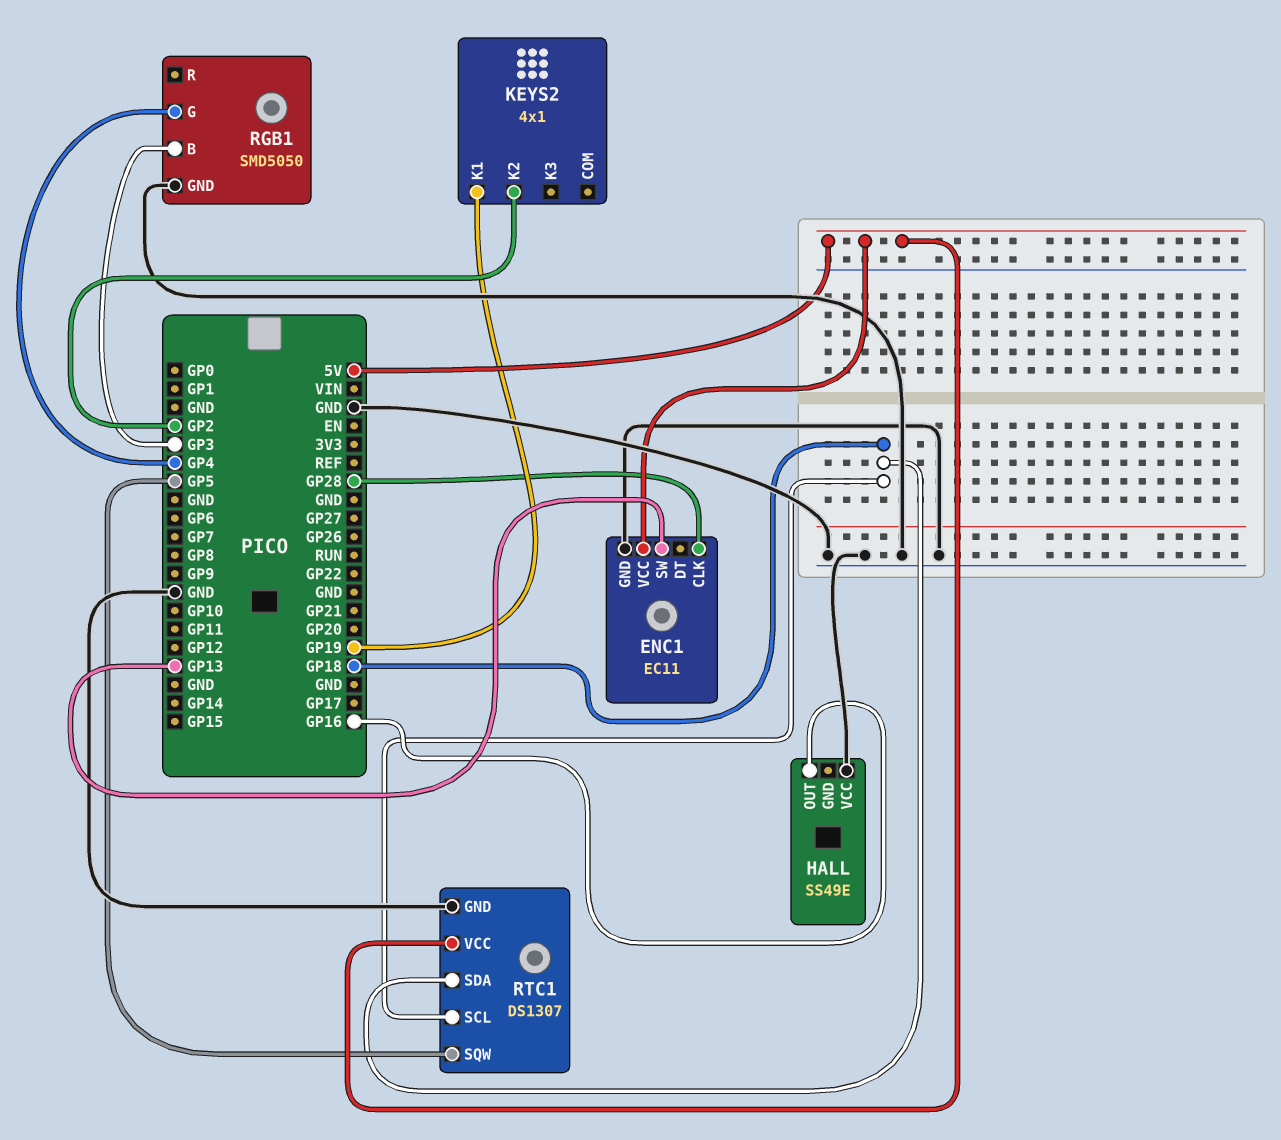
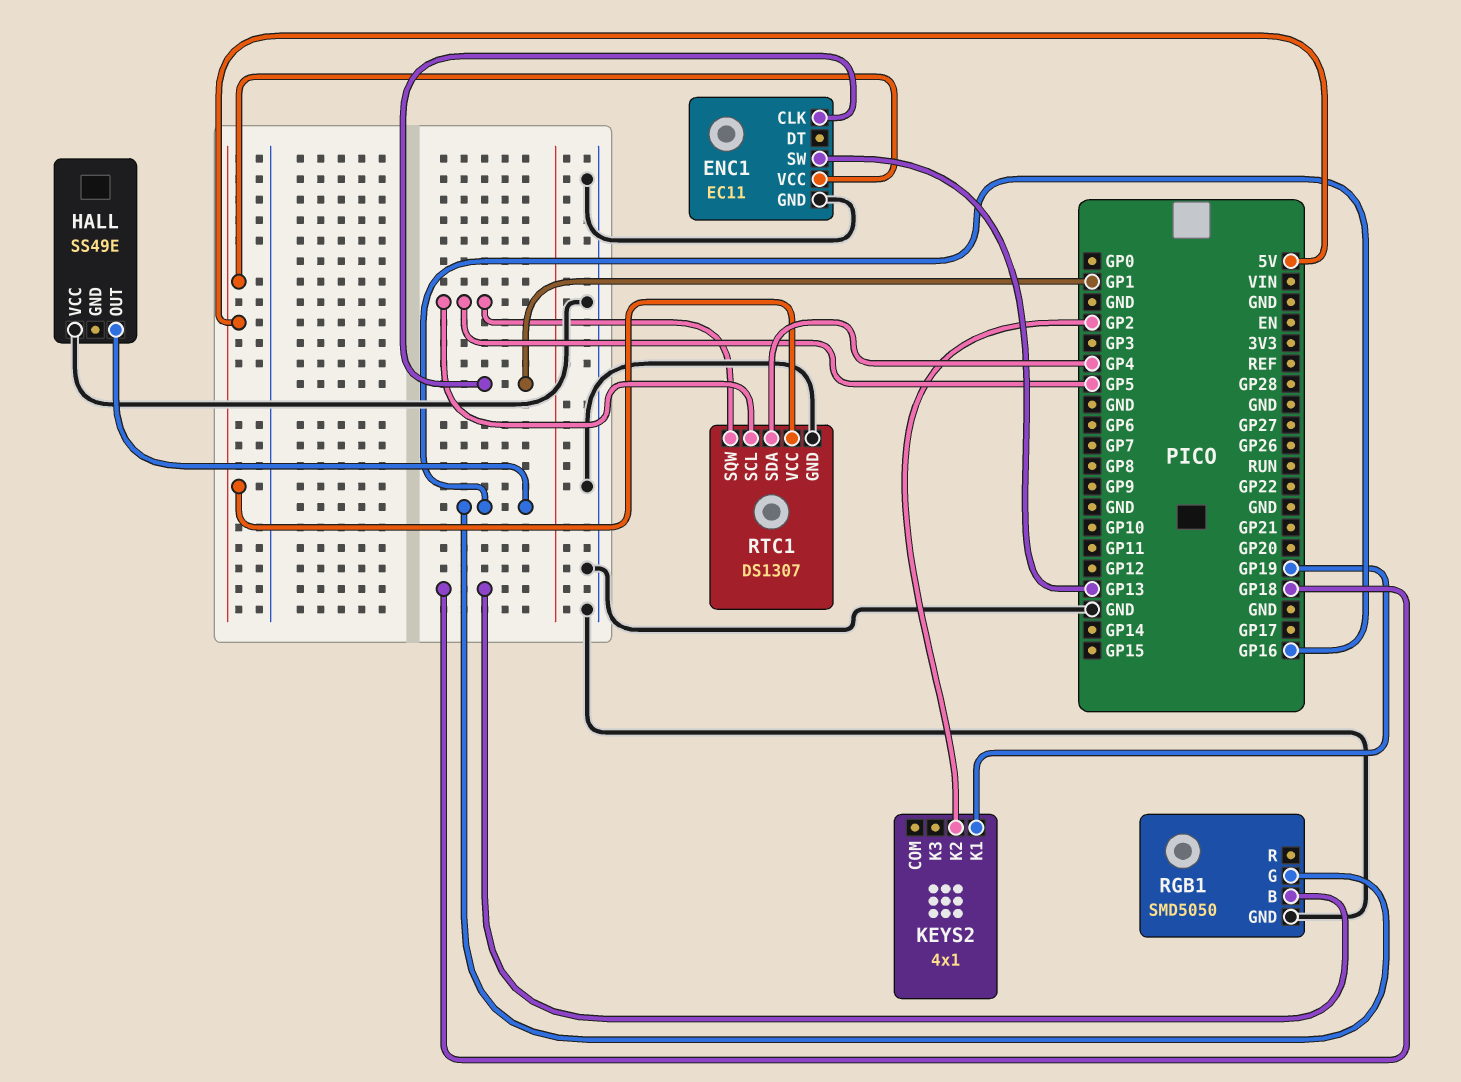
ENC1 pin CLK: GP28 -> GP1
RGB1 pin B: GP3 -> GP18
RGB1 pin G: GP4 -> GP16
RTC1 pin SCL: GP18 -> GP5
RTC1 pin SDA: GP18 -> GP4

